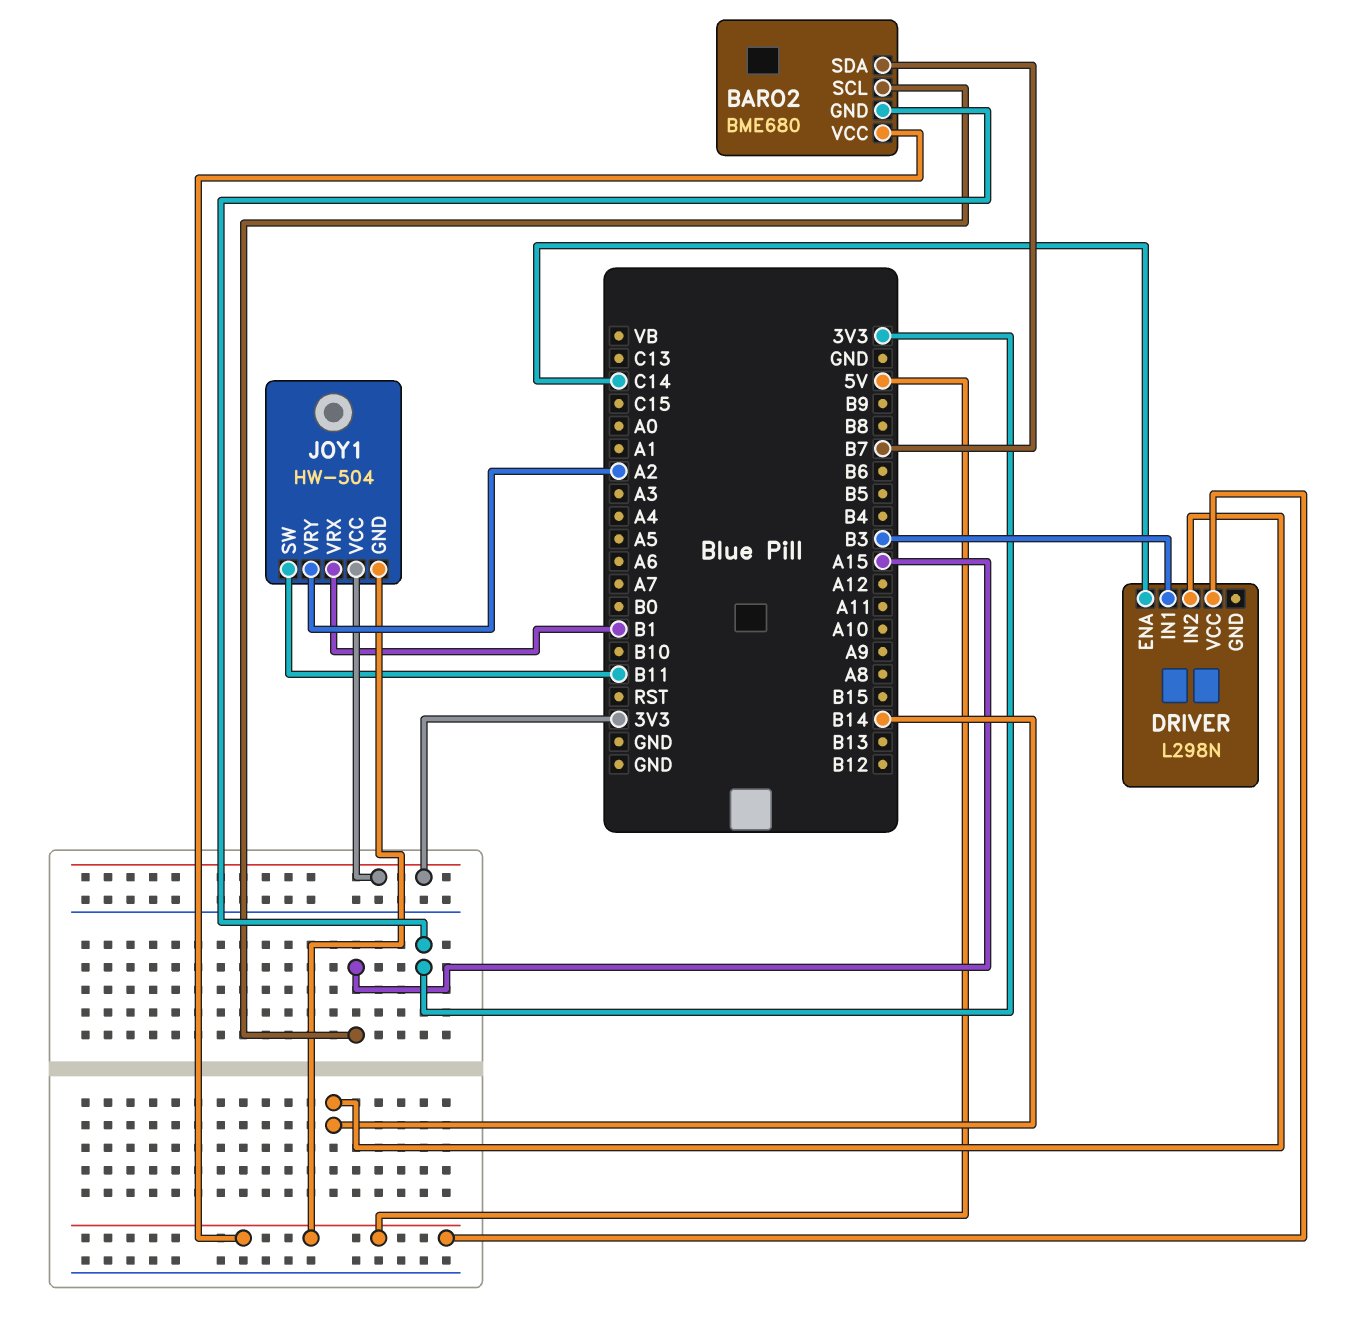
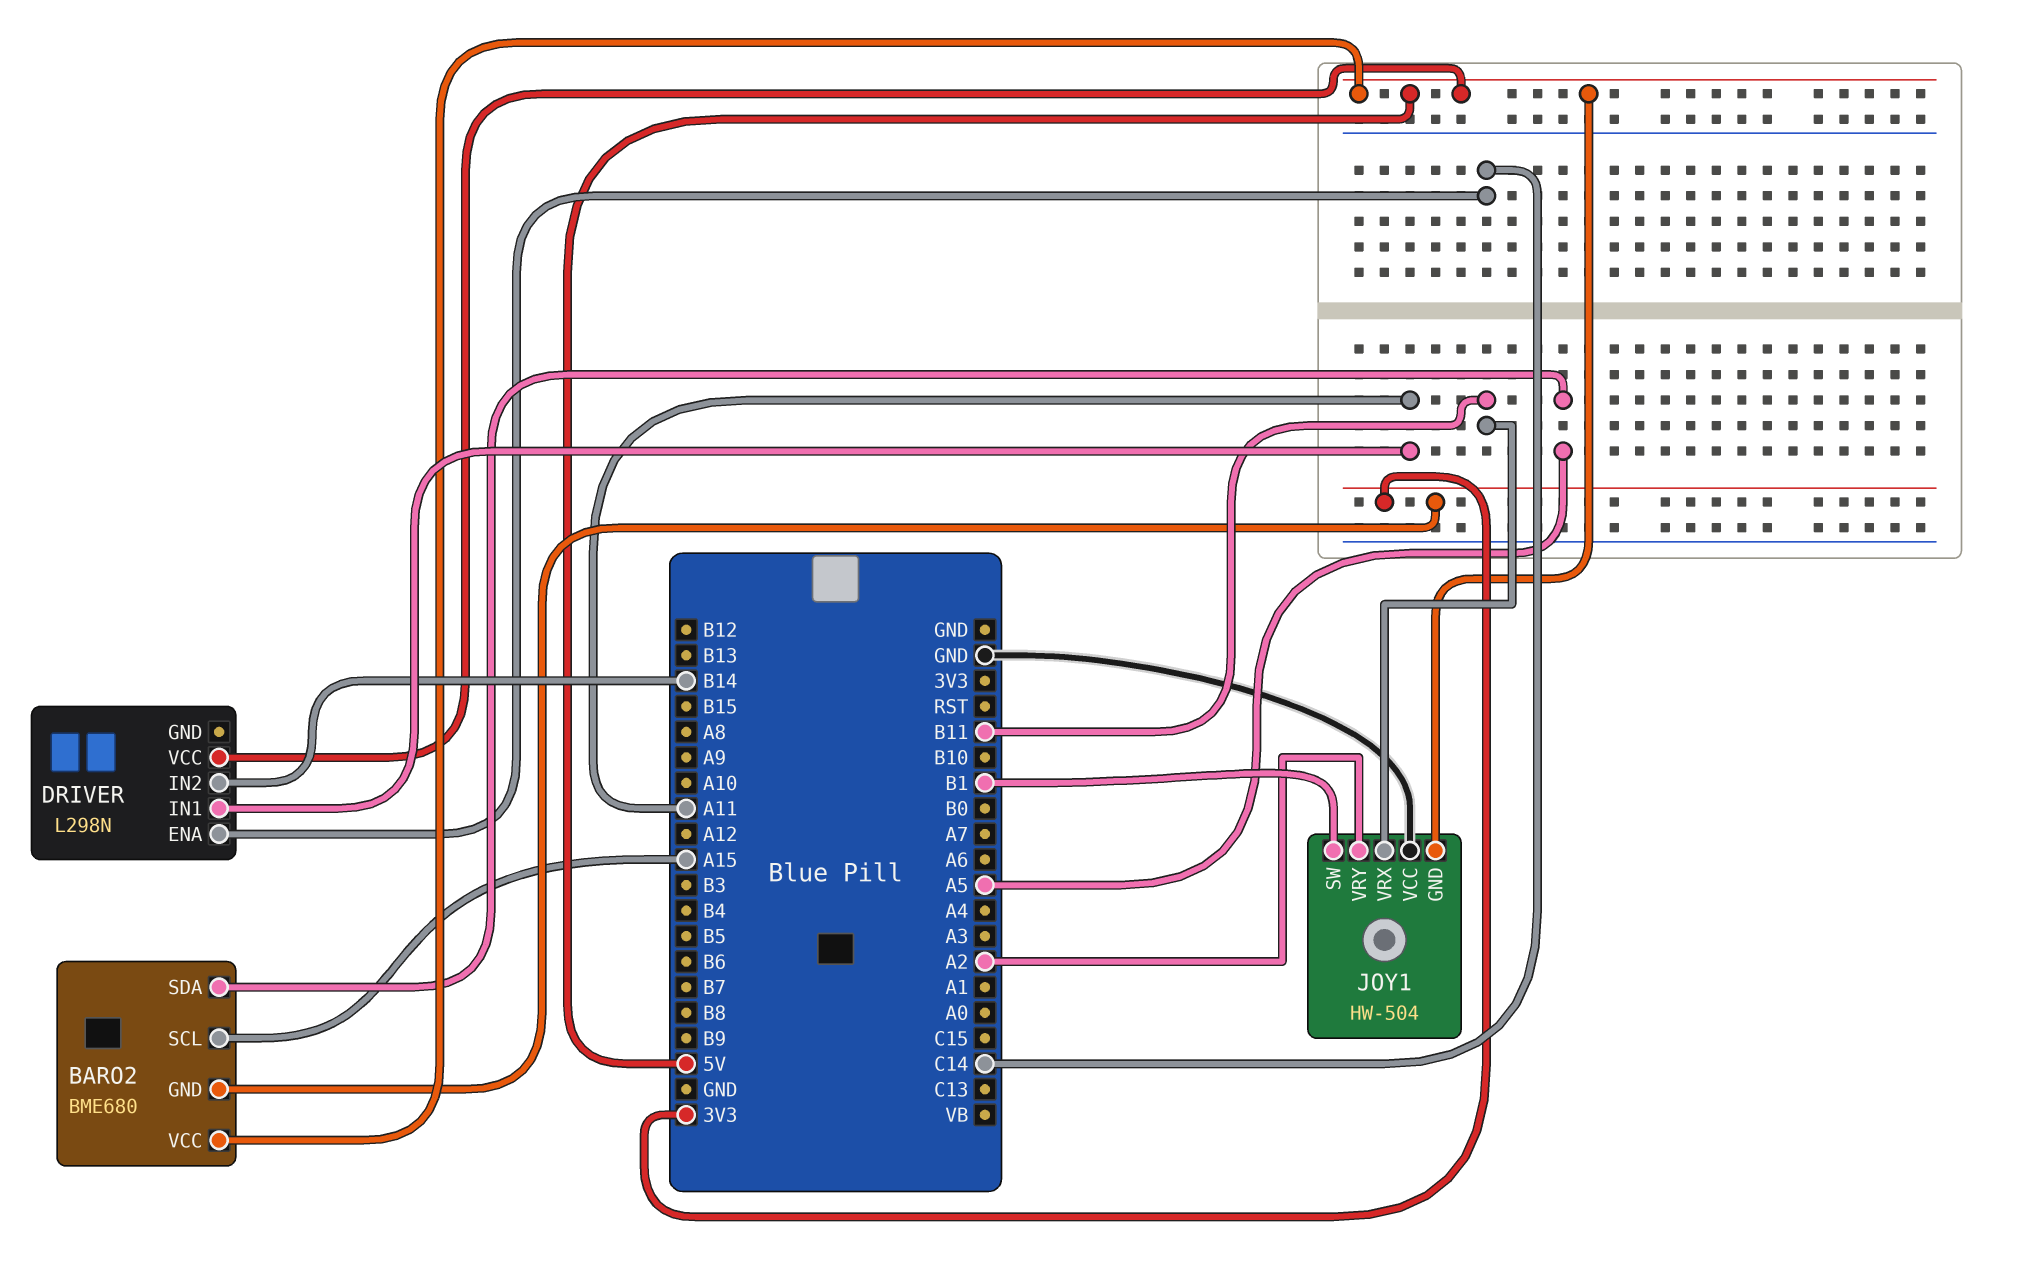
BARO2 pin SDA: B7 -> A5
DRIVER pin IN1: B3 -> A11
JOY1 pin SW: B11 -> B1
JOY1 pin VCC: 3V3 -> GND
JOY1 pin VRX: B1 -> B11

